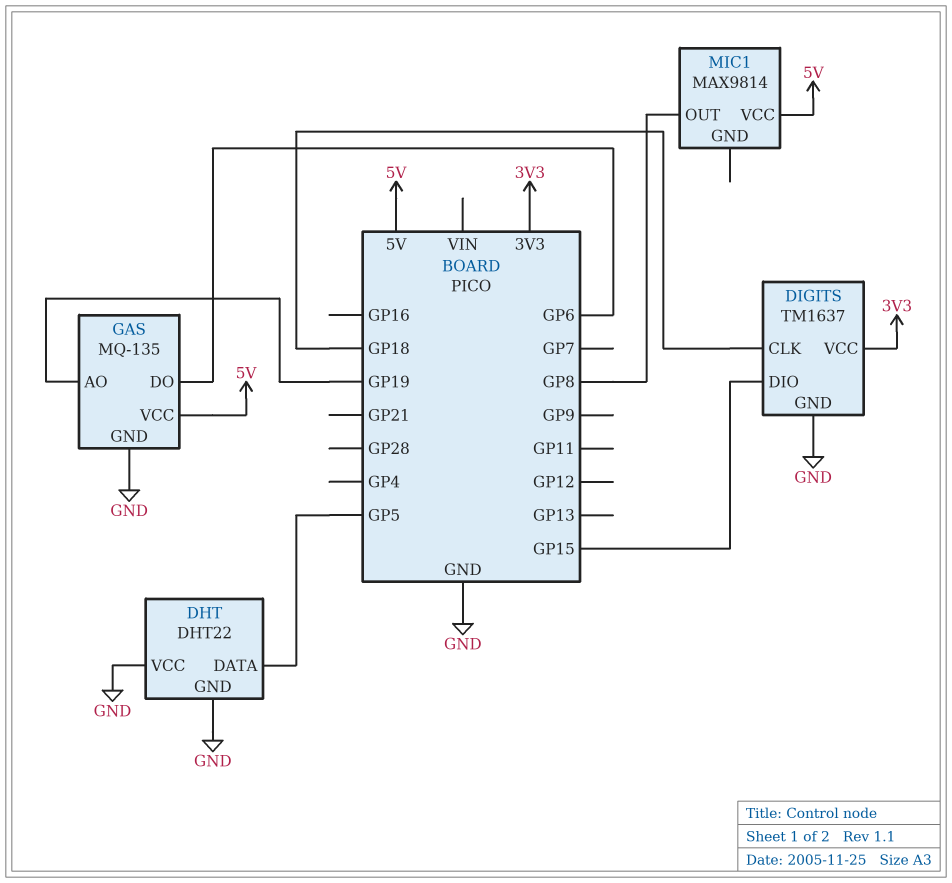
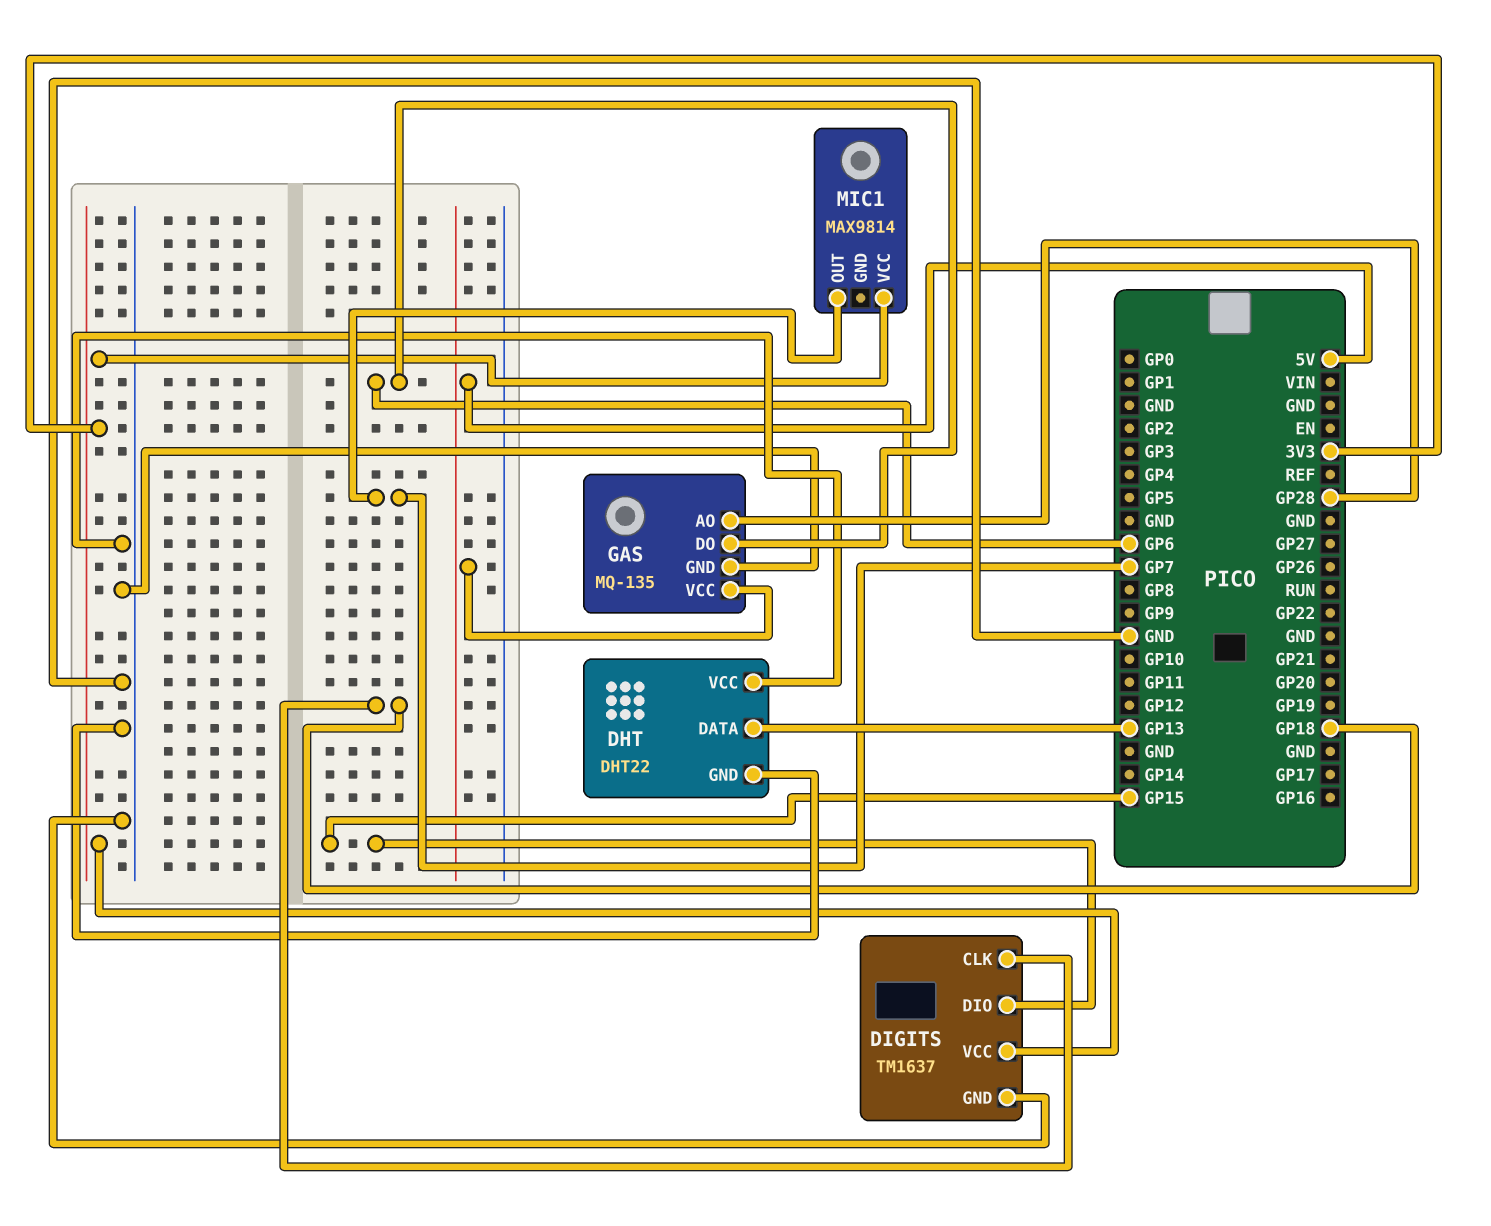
DHT pin DATA: GP5 -> GP13
GAS pin AO: GP19 -> GP28
MIC1 pin OUT: GP8 -> GP7
MIC1 pin VCC: 5V -> 3V3

